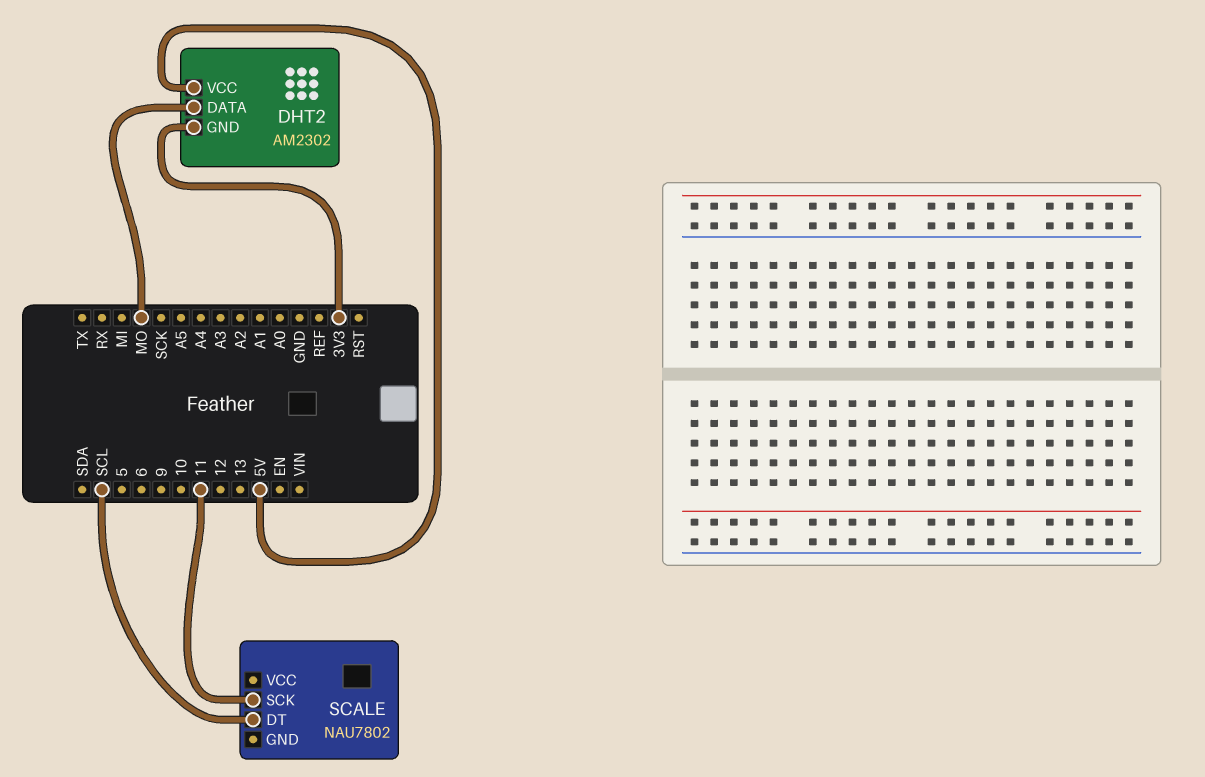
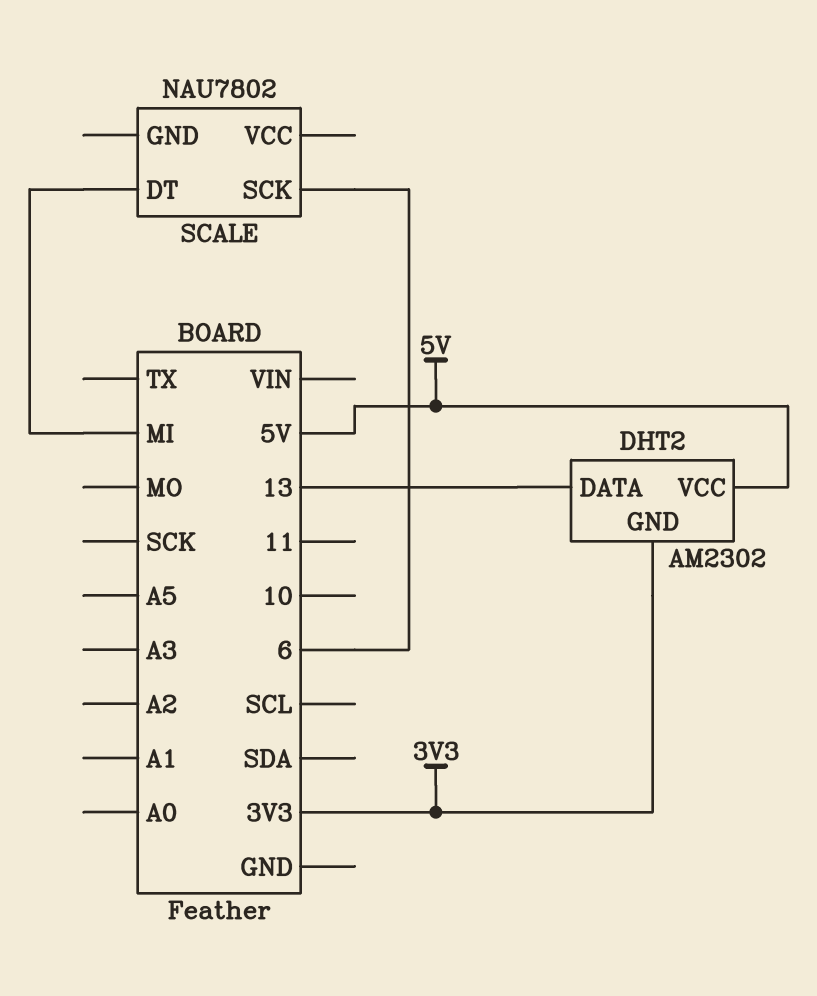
DHT2 pin DATA: MO -> 13
SCALE pin DT: SCL -> MI
SCALE pin SCK: 11 -> 6

